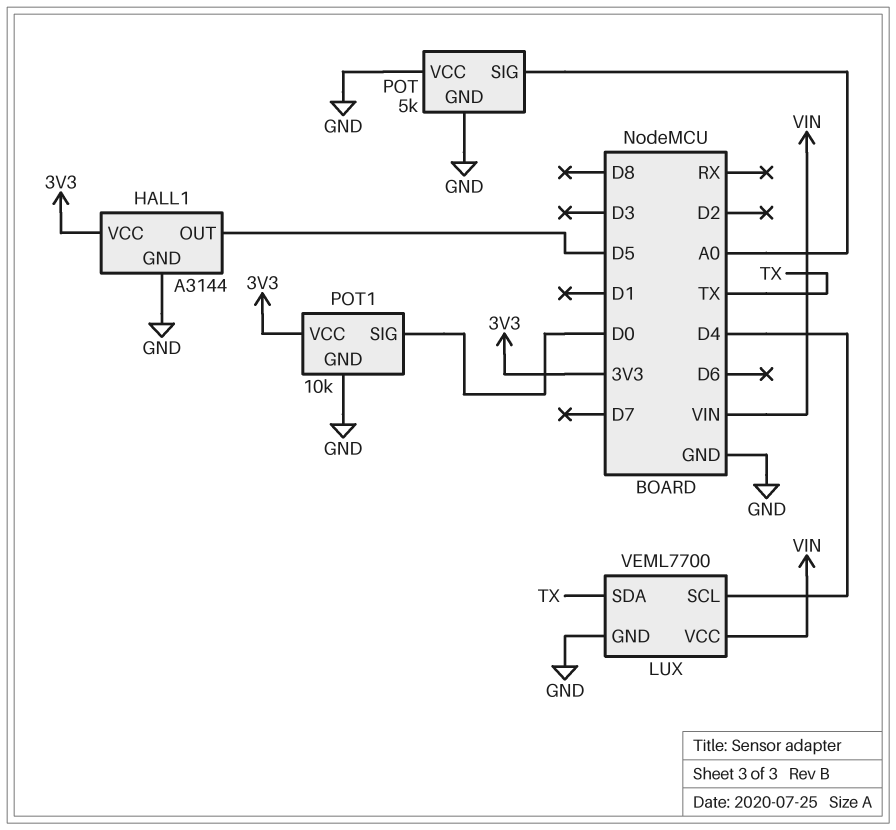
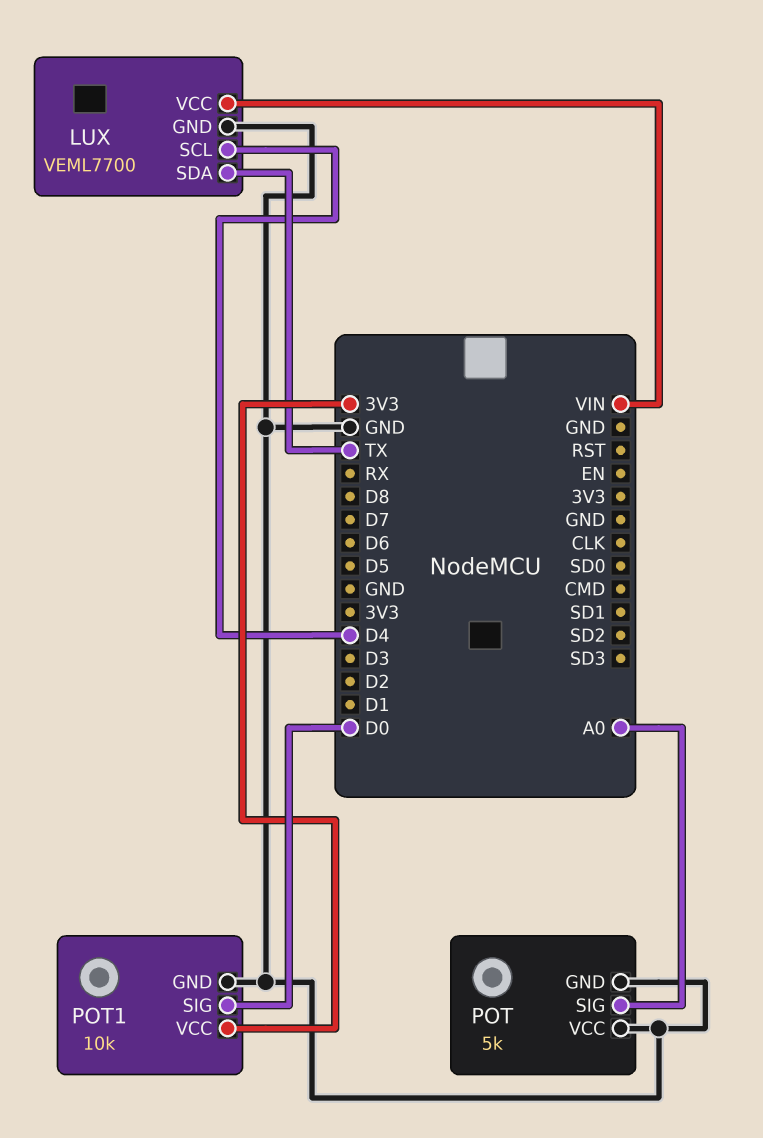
HALL1: A3144 -> none
HALL1 pin GND: GND -> none
HALL1 pin OUT: D5 -> none
HALL1 pin VCC: 3V3 -> none

